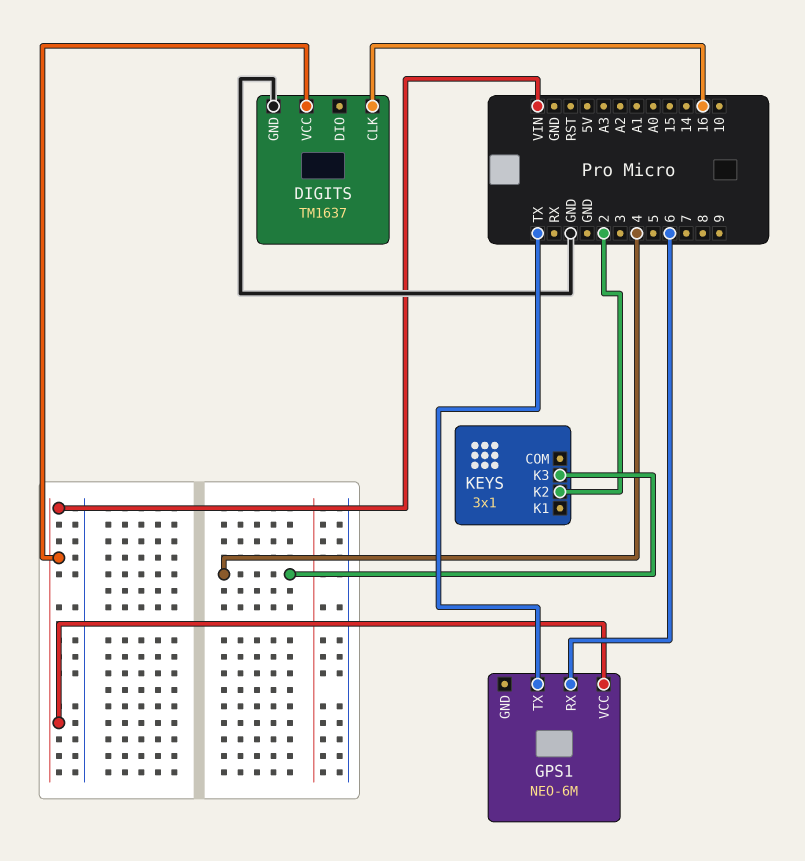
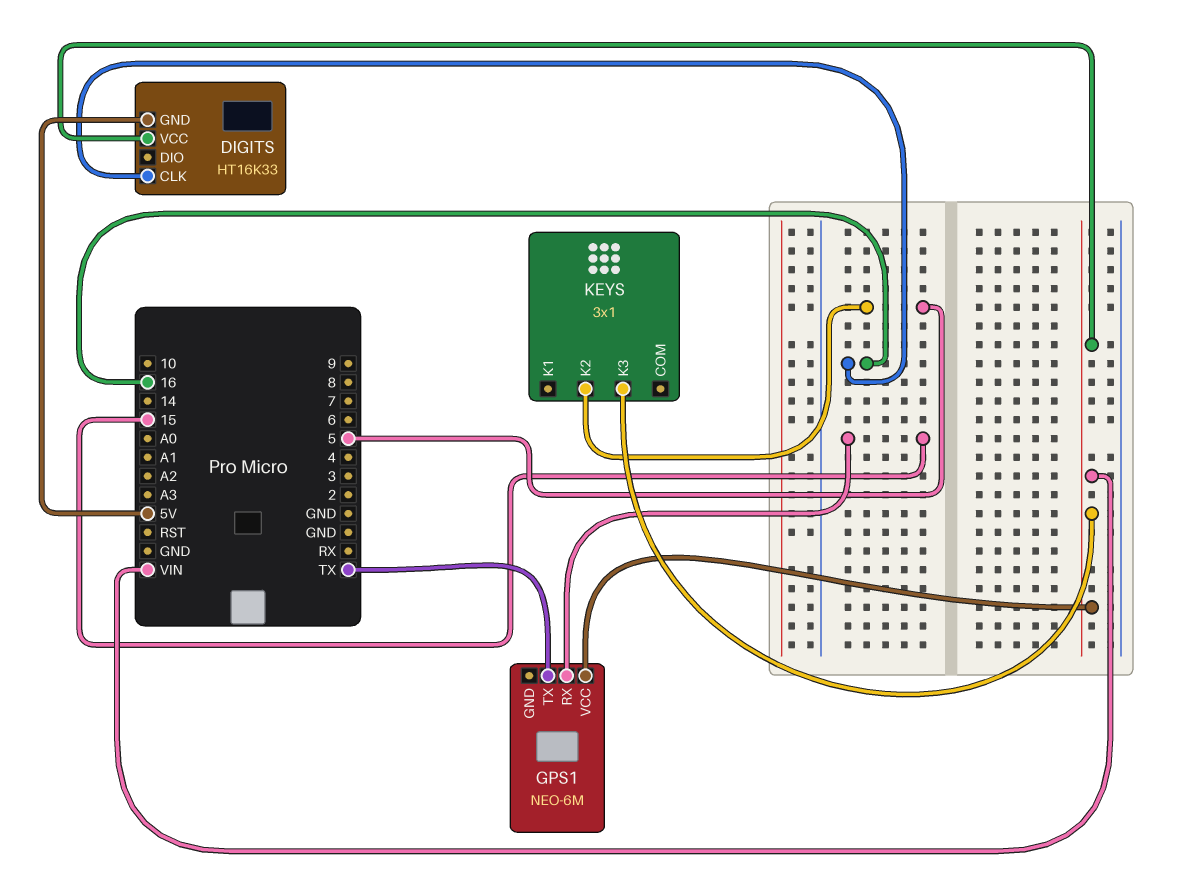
DIGITS: TM1637 -> HT16K33
DIGITS pin GND: GND -> 5V
GPS1 pin RX: 6 -> 15
KEYS pin K2: 2 -> 5
KEYS pin K3: 4 -> VIN

